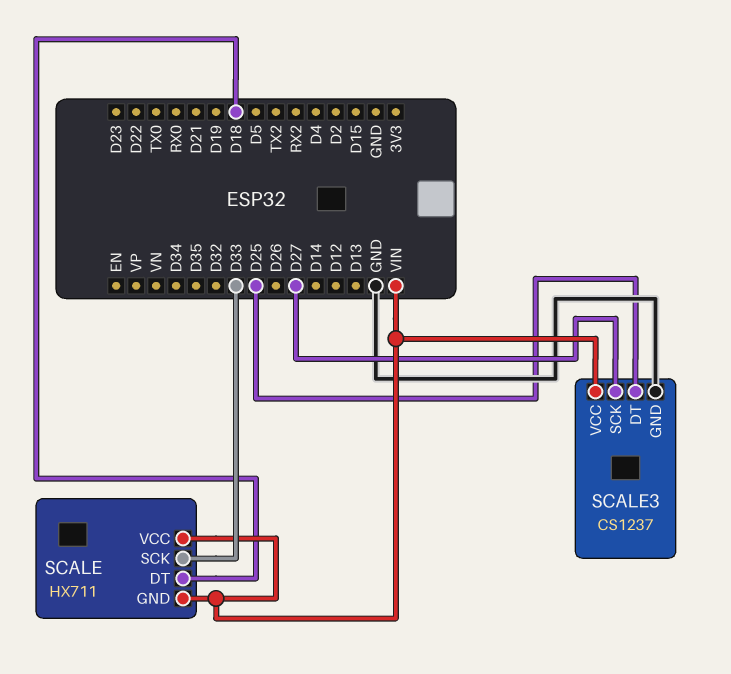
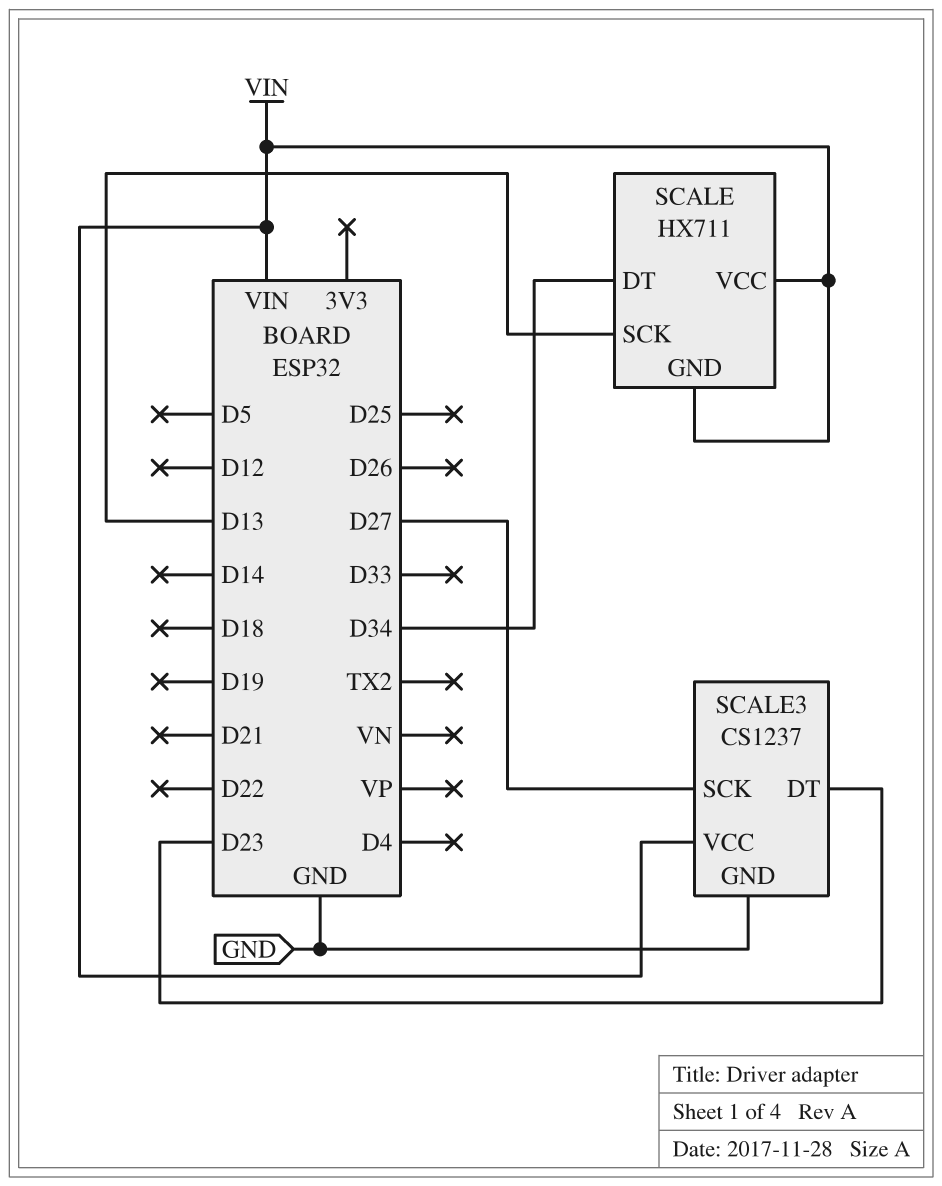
SCALE pin DT: D18 -> D34
SCALE pin SCK: D33 -> D13
SCALE3 pin DT: D25 -> D23

